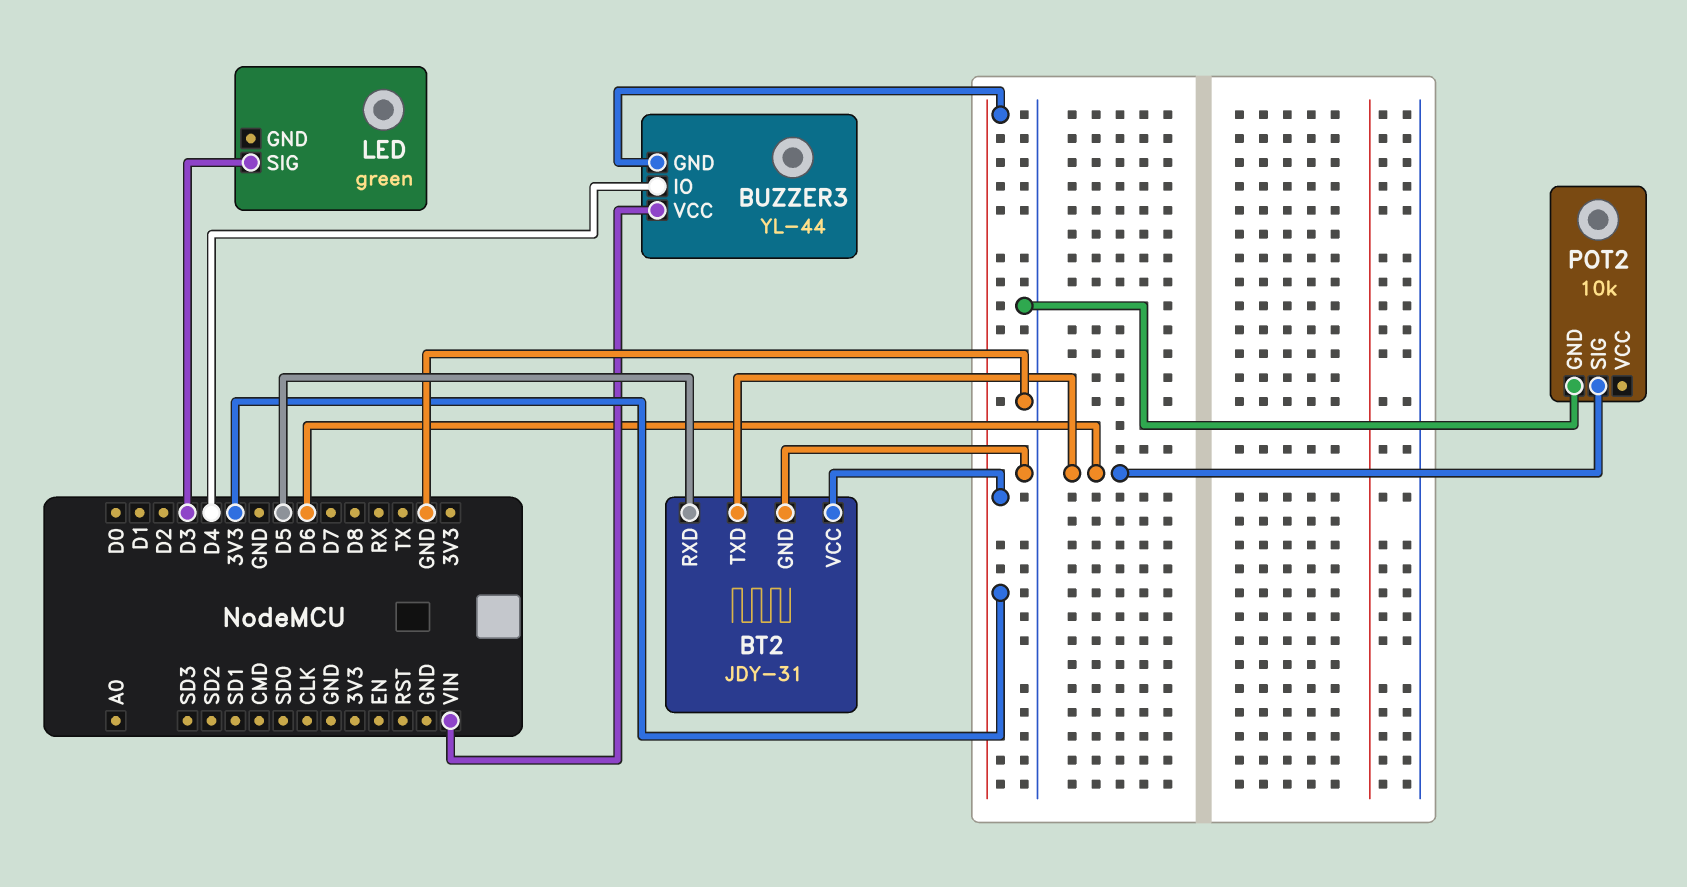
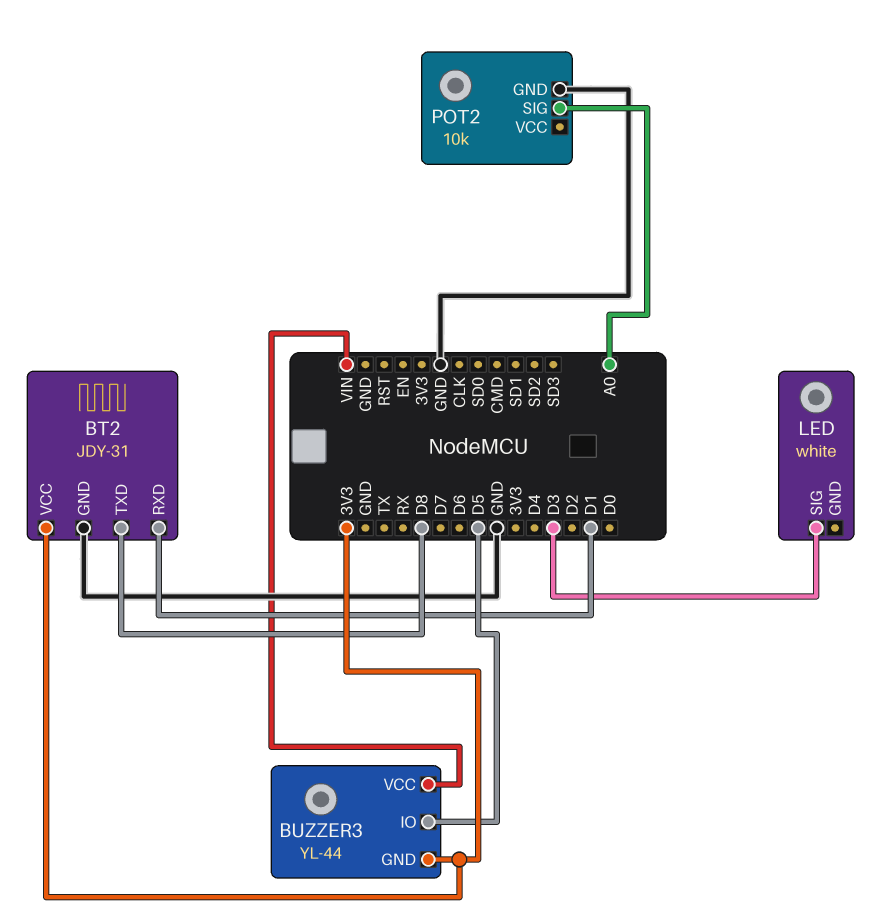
BT2 pin RXD: D5 -> D1
BT2 pin TXD: D6 -> D8
BUZZER3 pin IO: D4 -> D5
LED: green -> white
POT2 pin SIG: D6 -> A0

